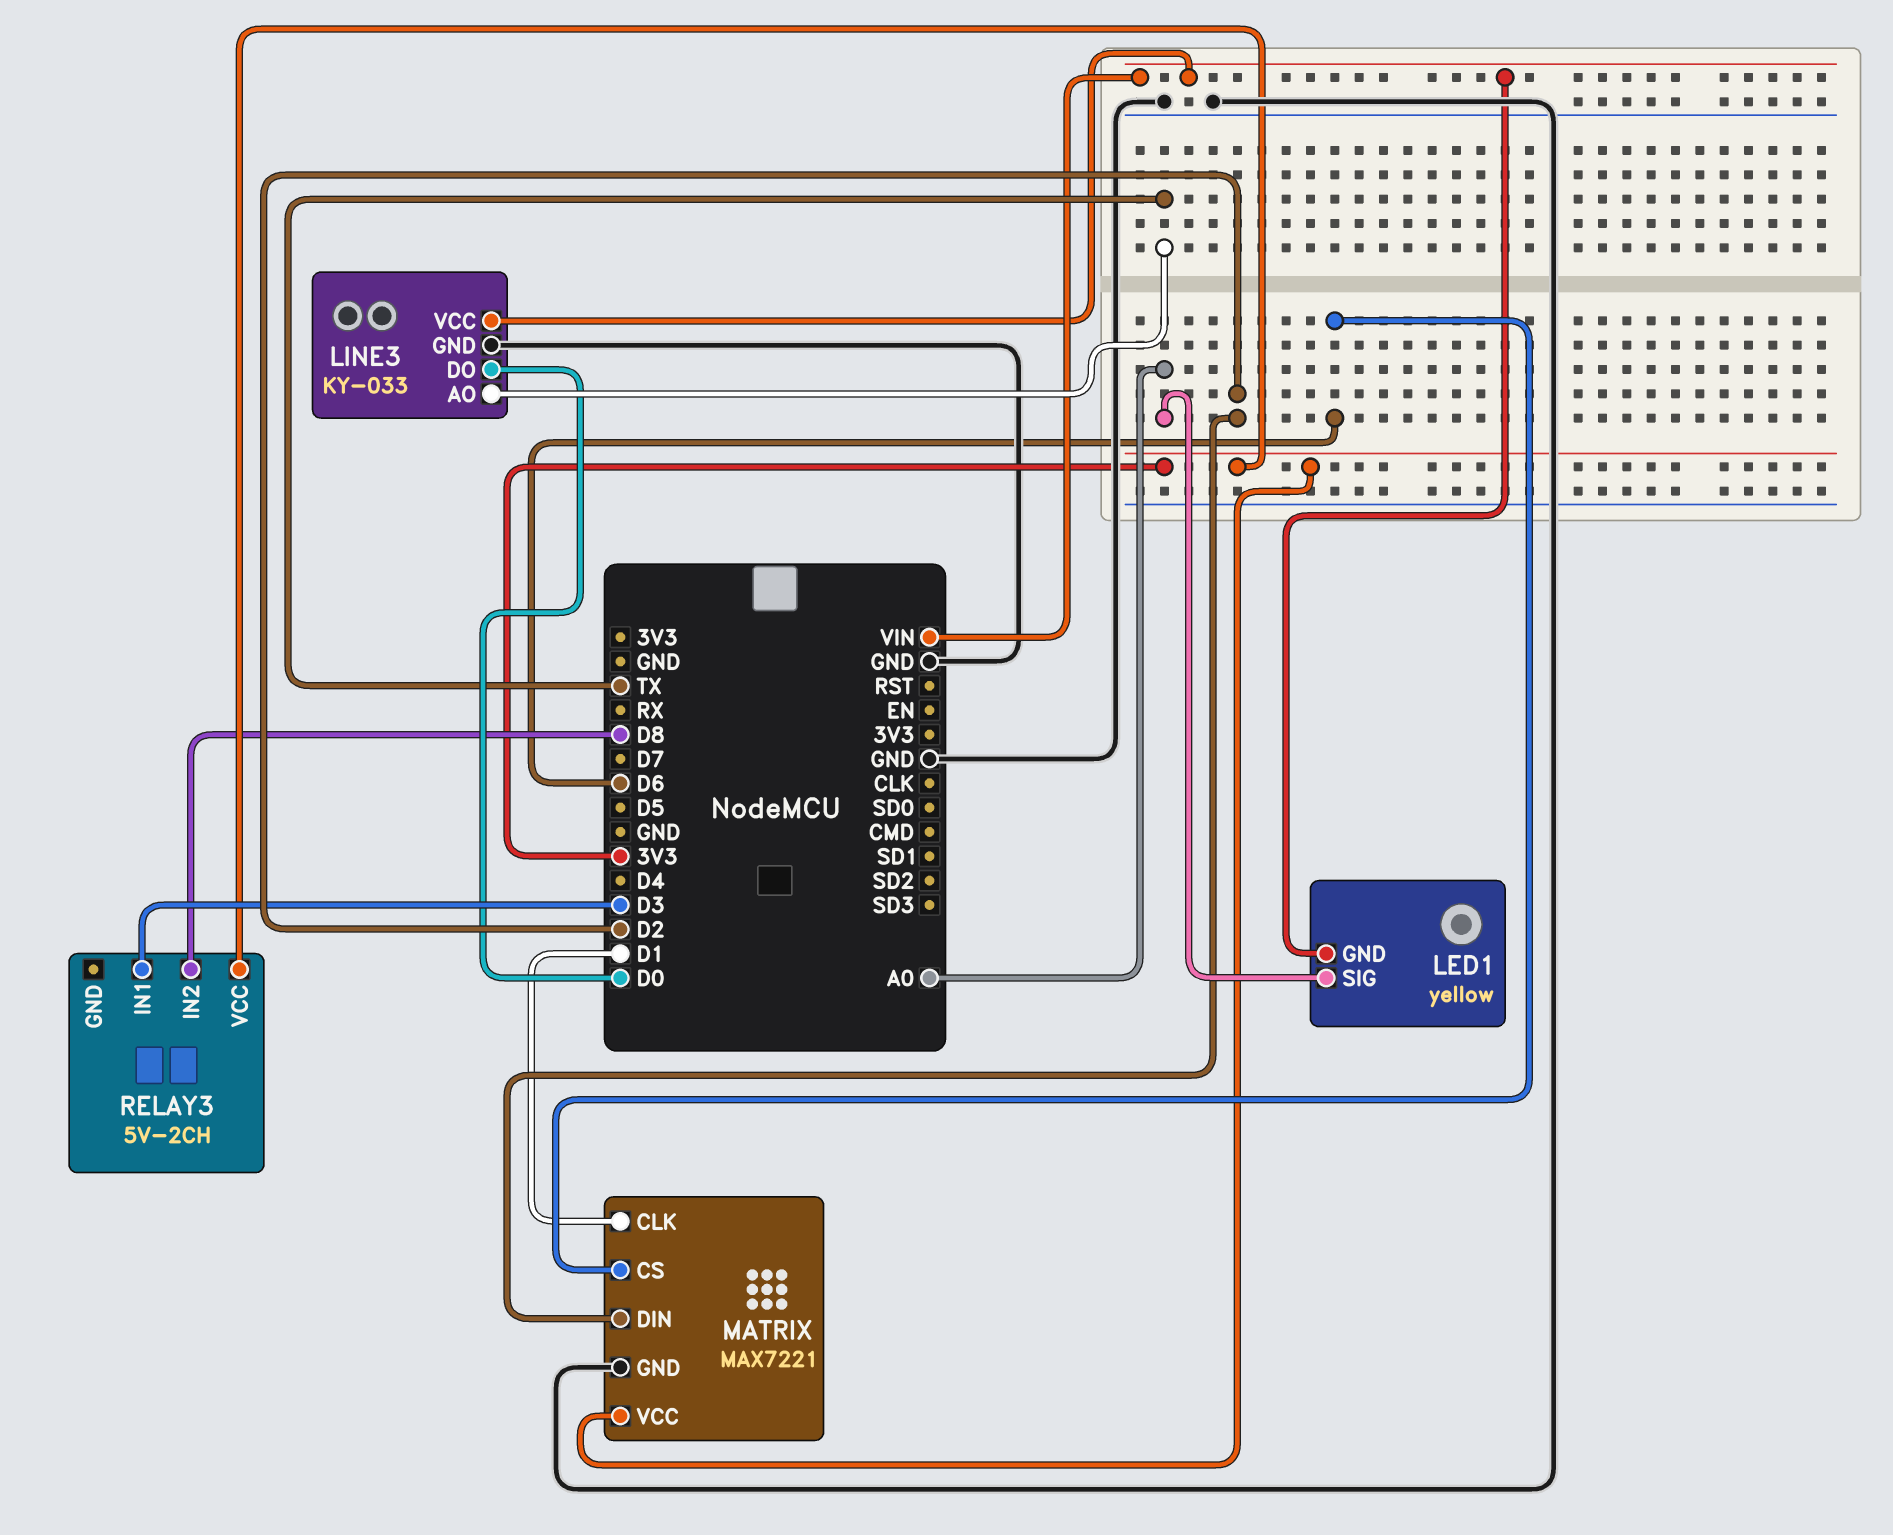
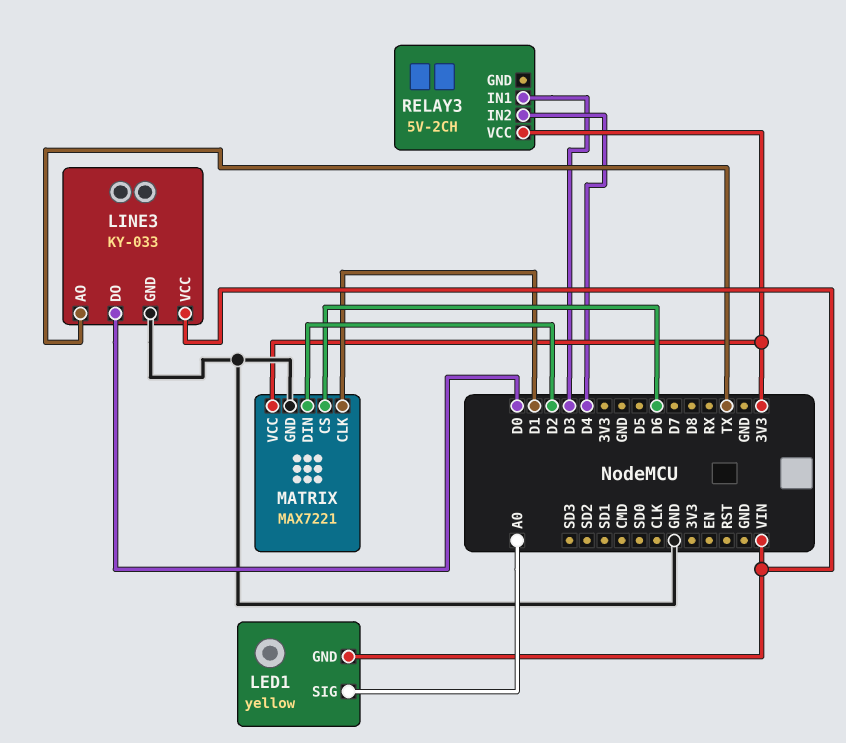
RELAY3 pin IN2: D8 -> D4

